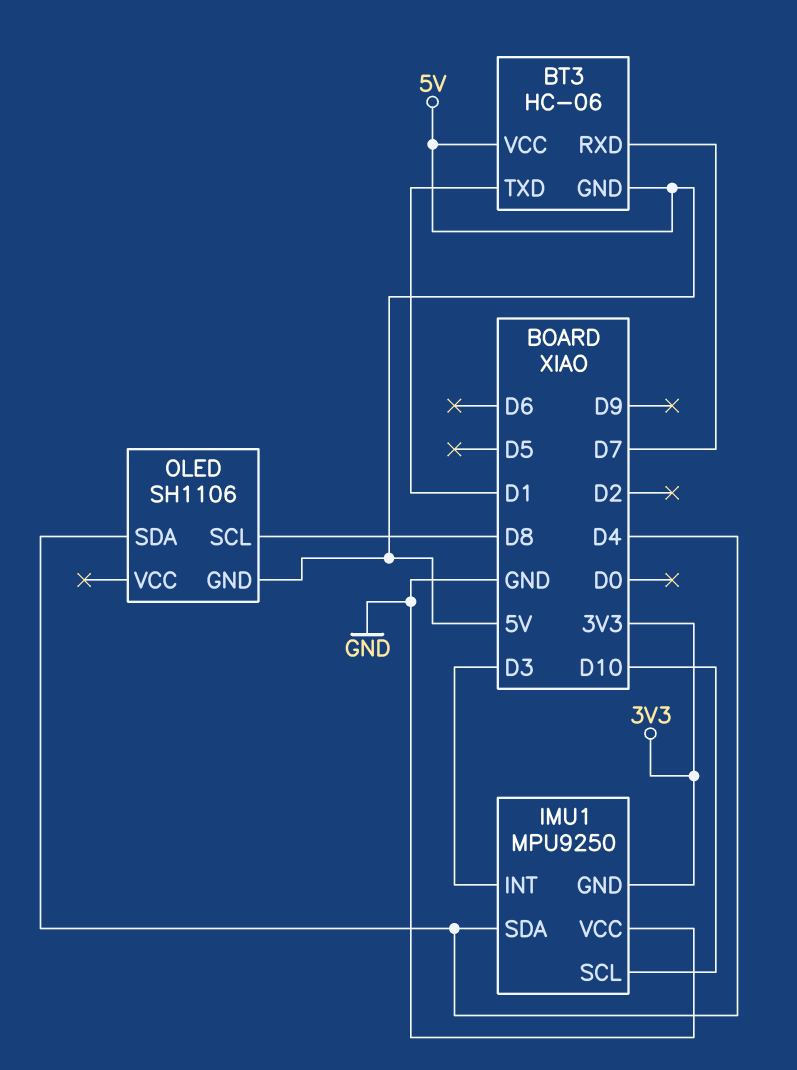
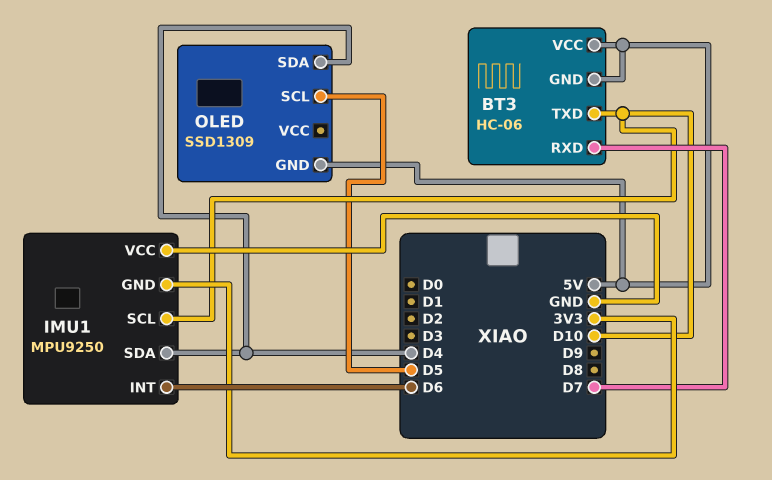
BT3 pin TXD: D1 -> D10
IMU1 pin INT: D3 -> D6
OLED: SH1106 -> SSD1309
OLED pin SCL: D8 -> D5

